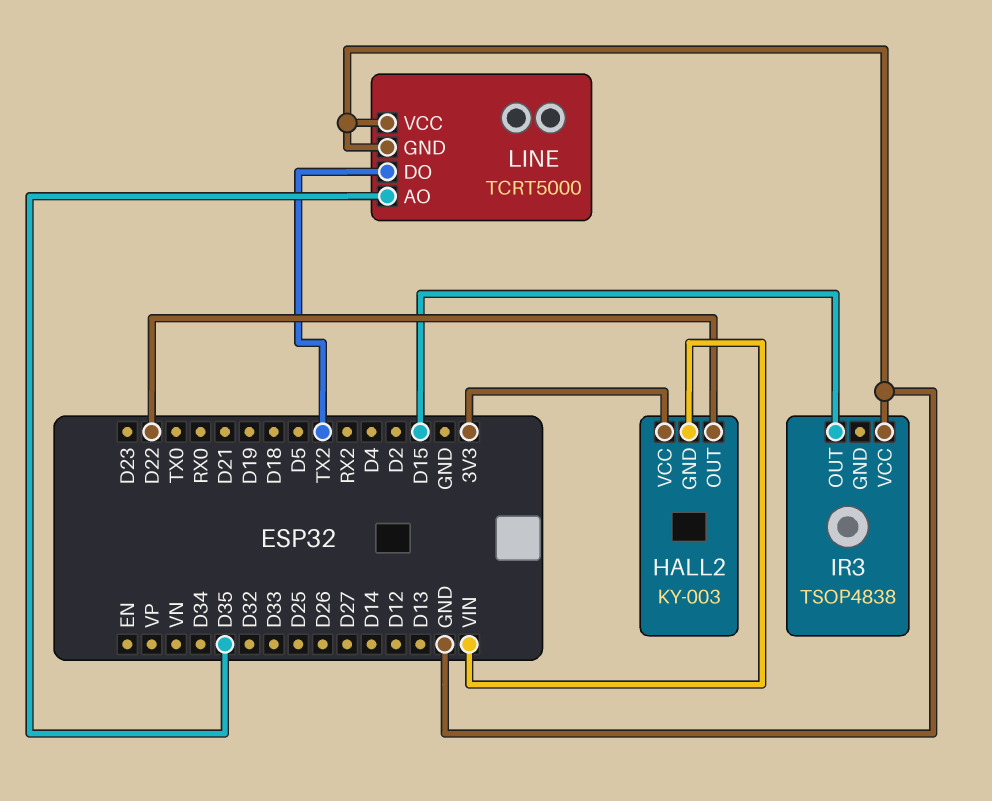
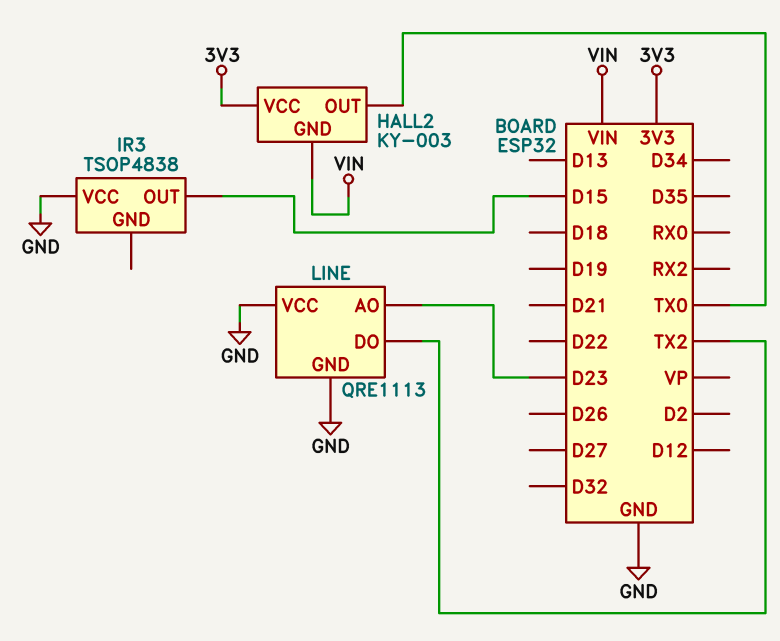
HALL2 pin OUT: D22 -> TX0
LINE: TCRT5000 -> QRE1113
LINE pin AO: D35 -> D23

